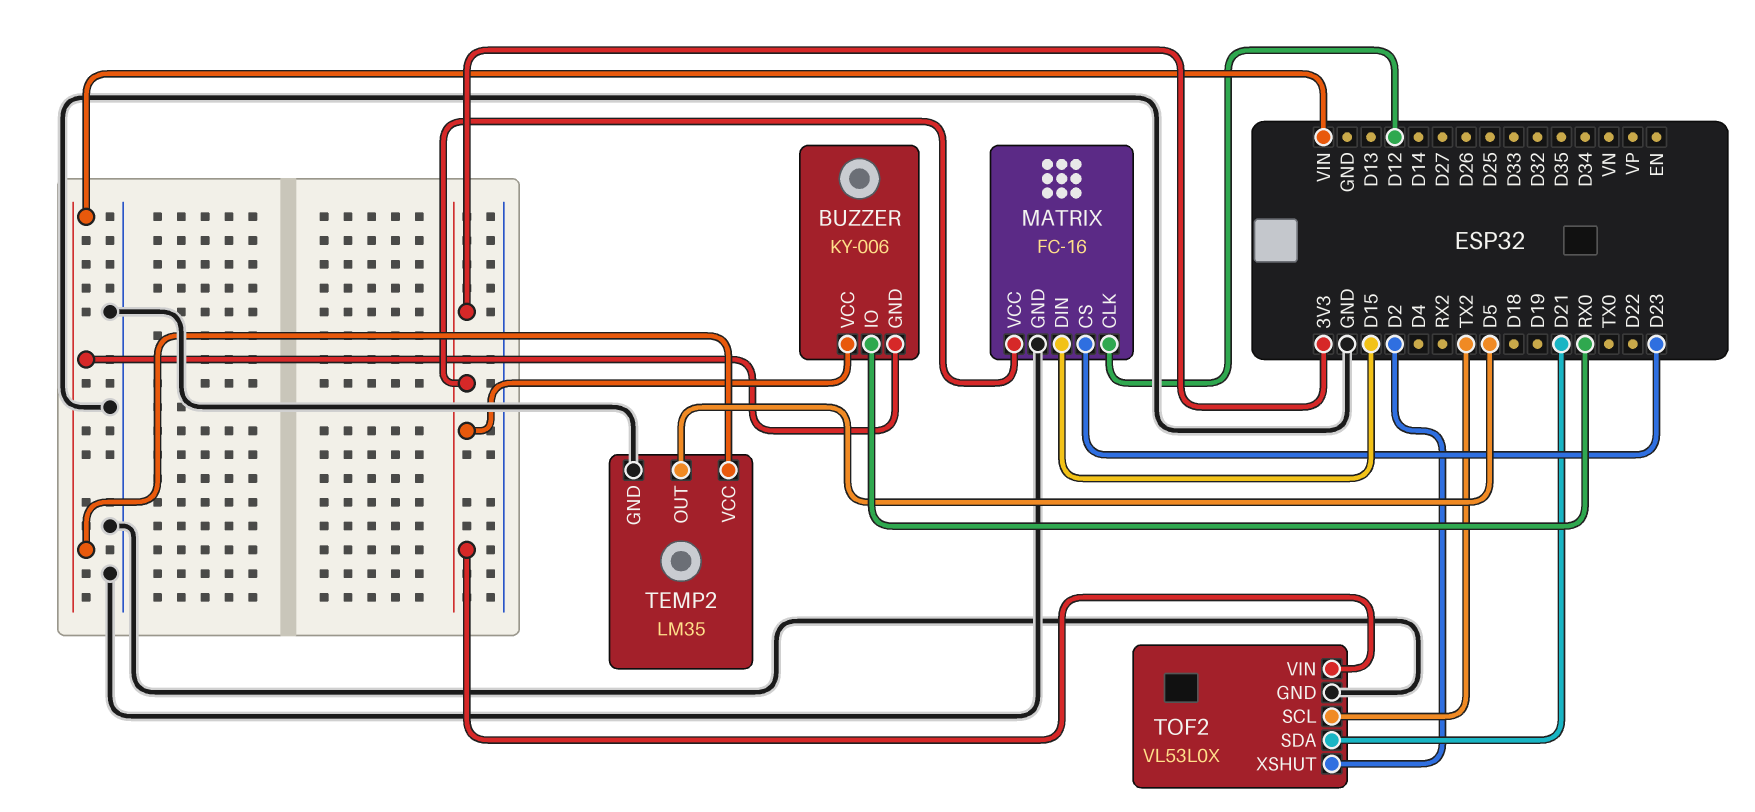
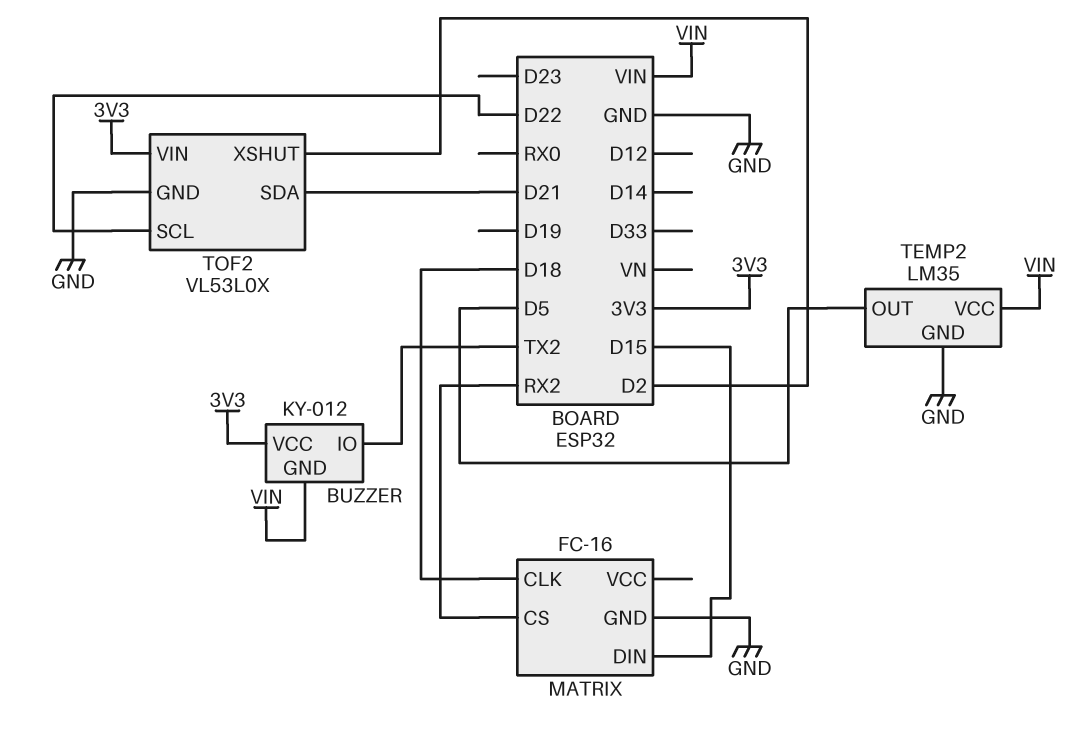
BUZZER: KY-006 -> KY-012
BUZZER pin IO: RX0 -> TX2
MATRIX pin CLK: D12 -> D18
MATRIX pin CS: D23 -> RX2
MATRIX pin VCC: 3V3 -> none
TOF2 pin SCL: TX2 -> D22

